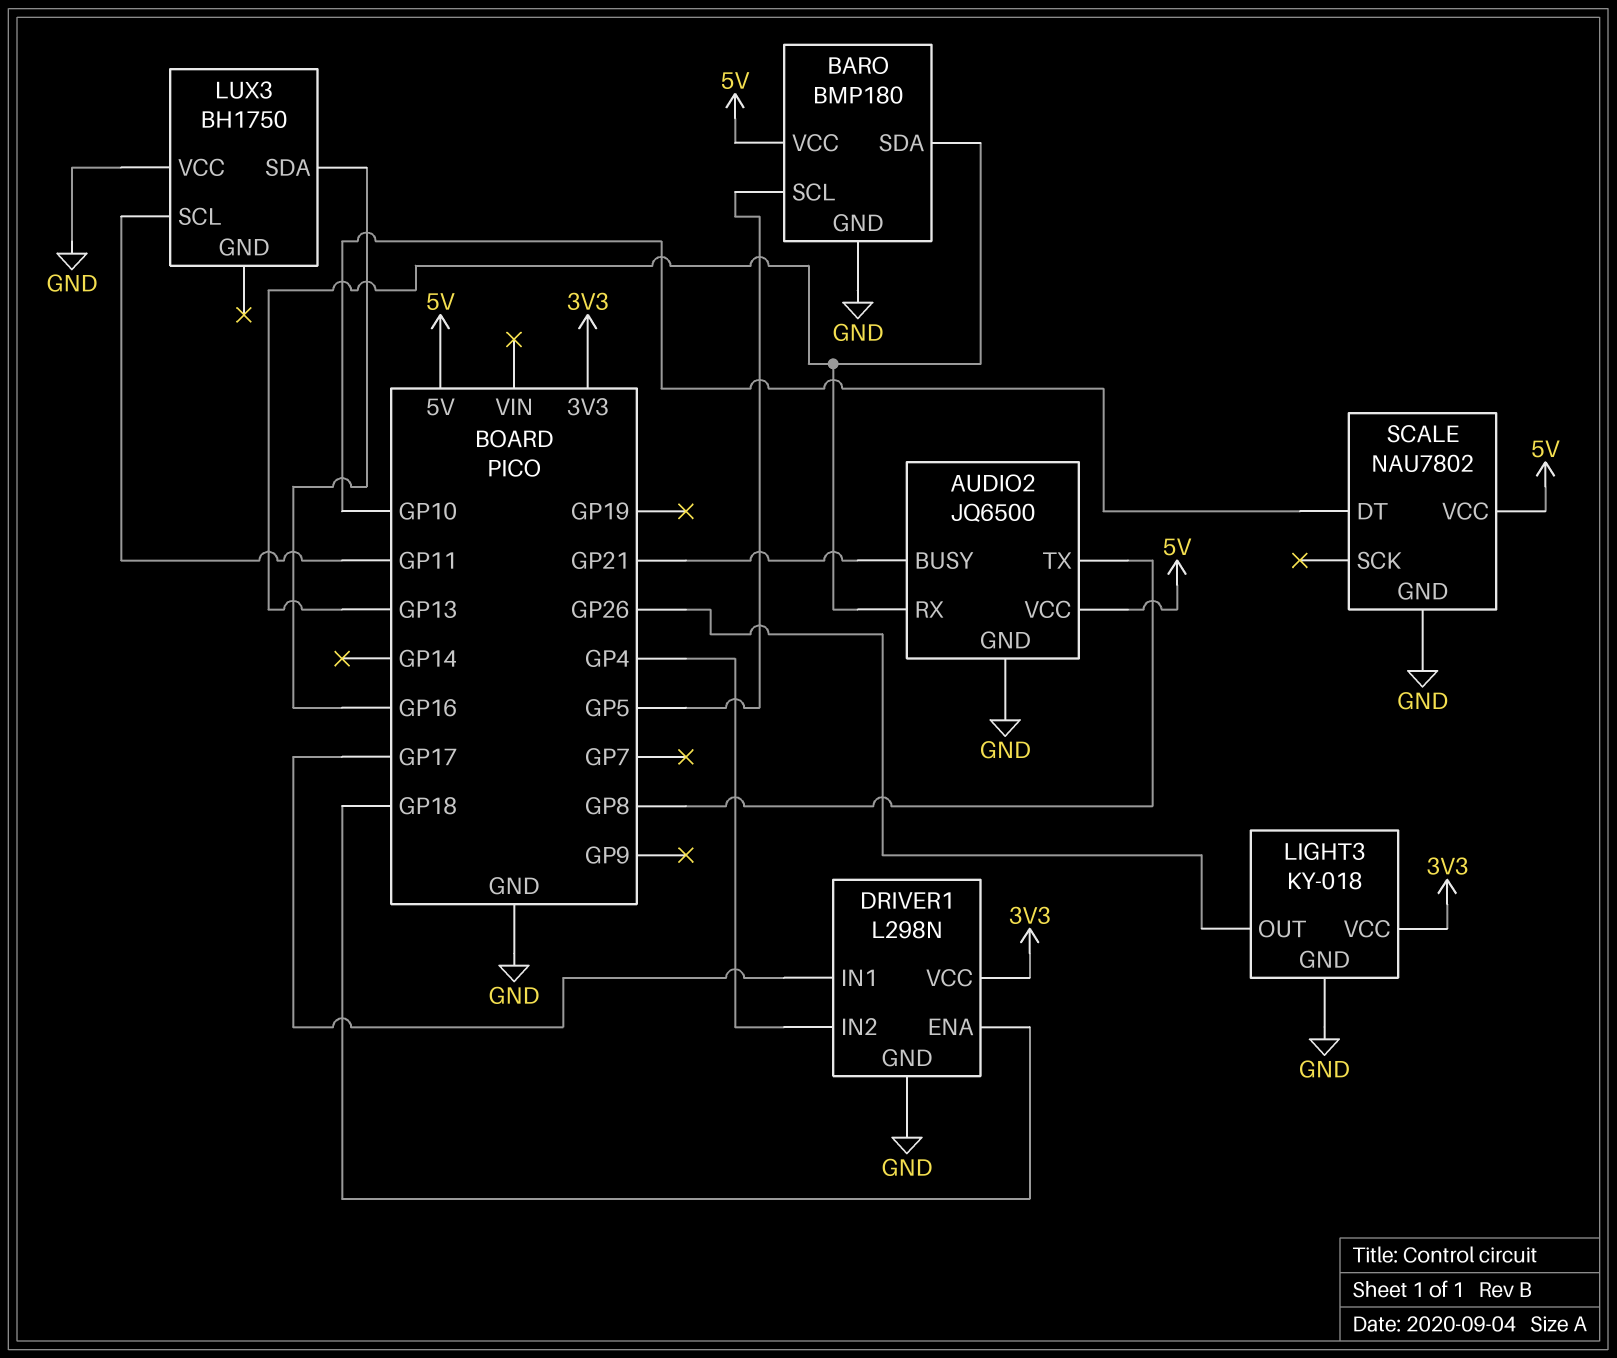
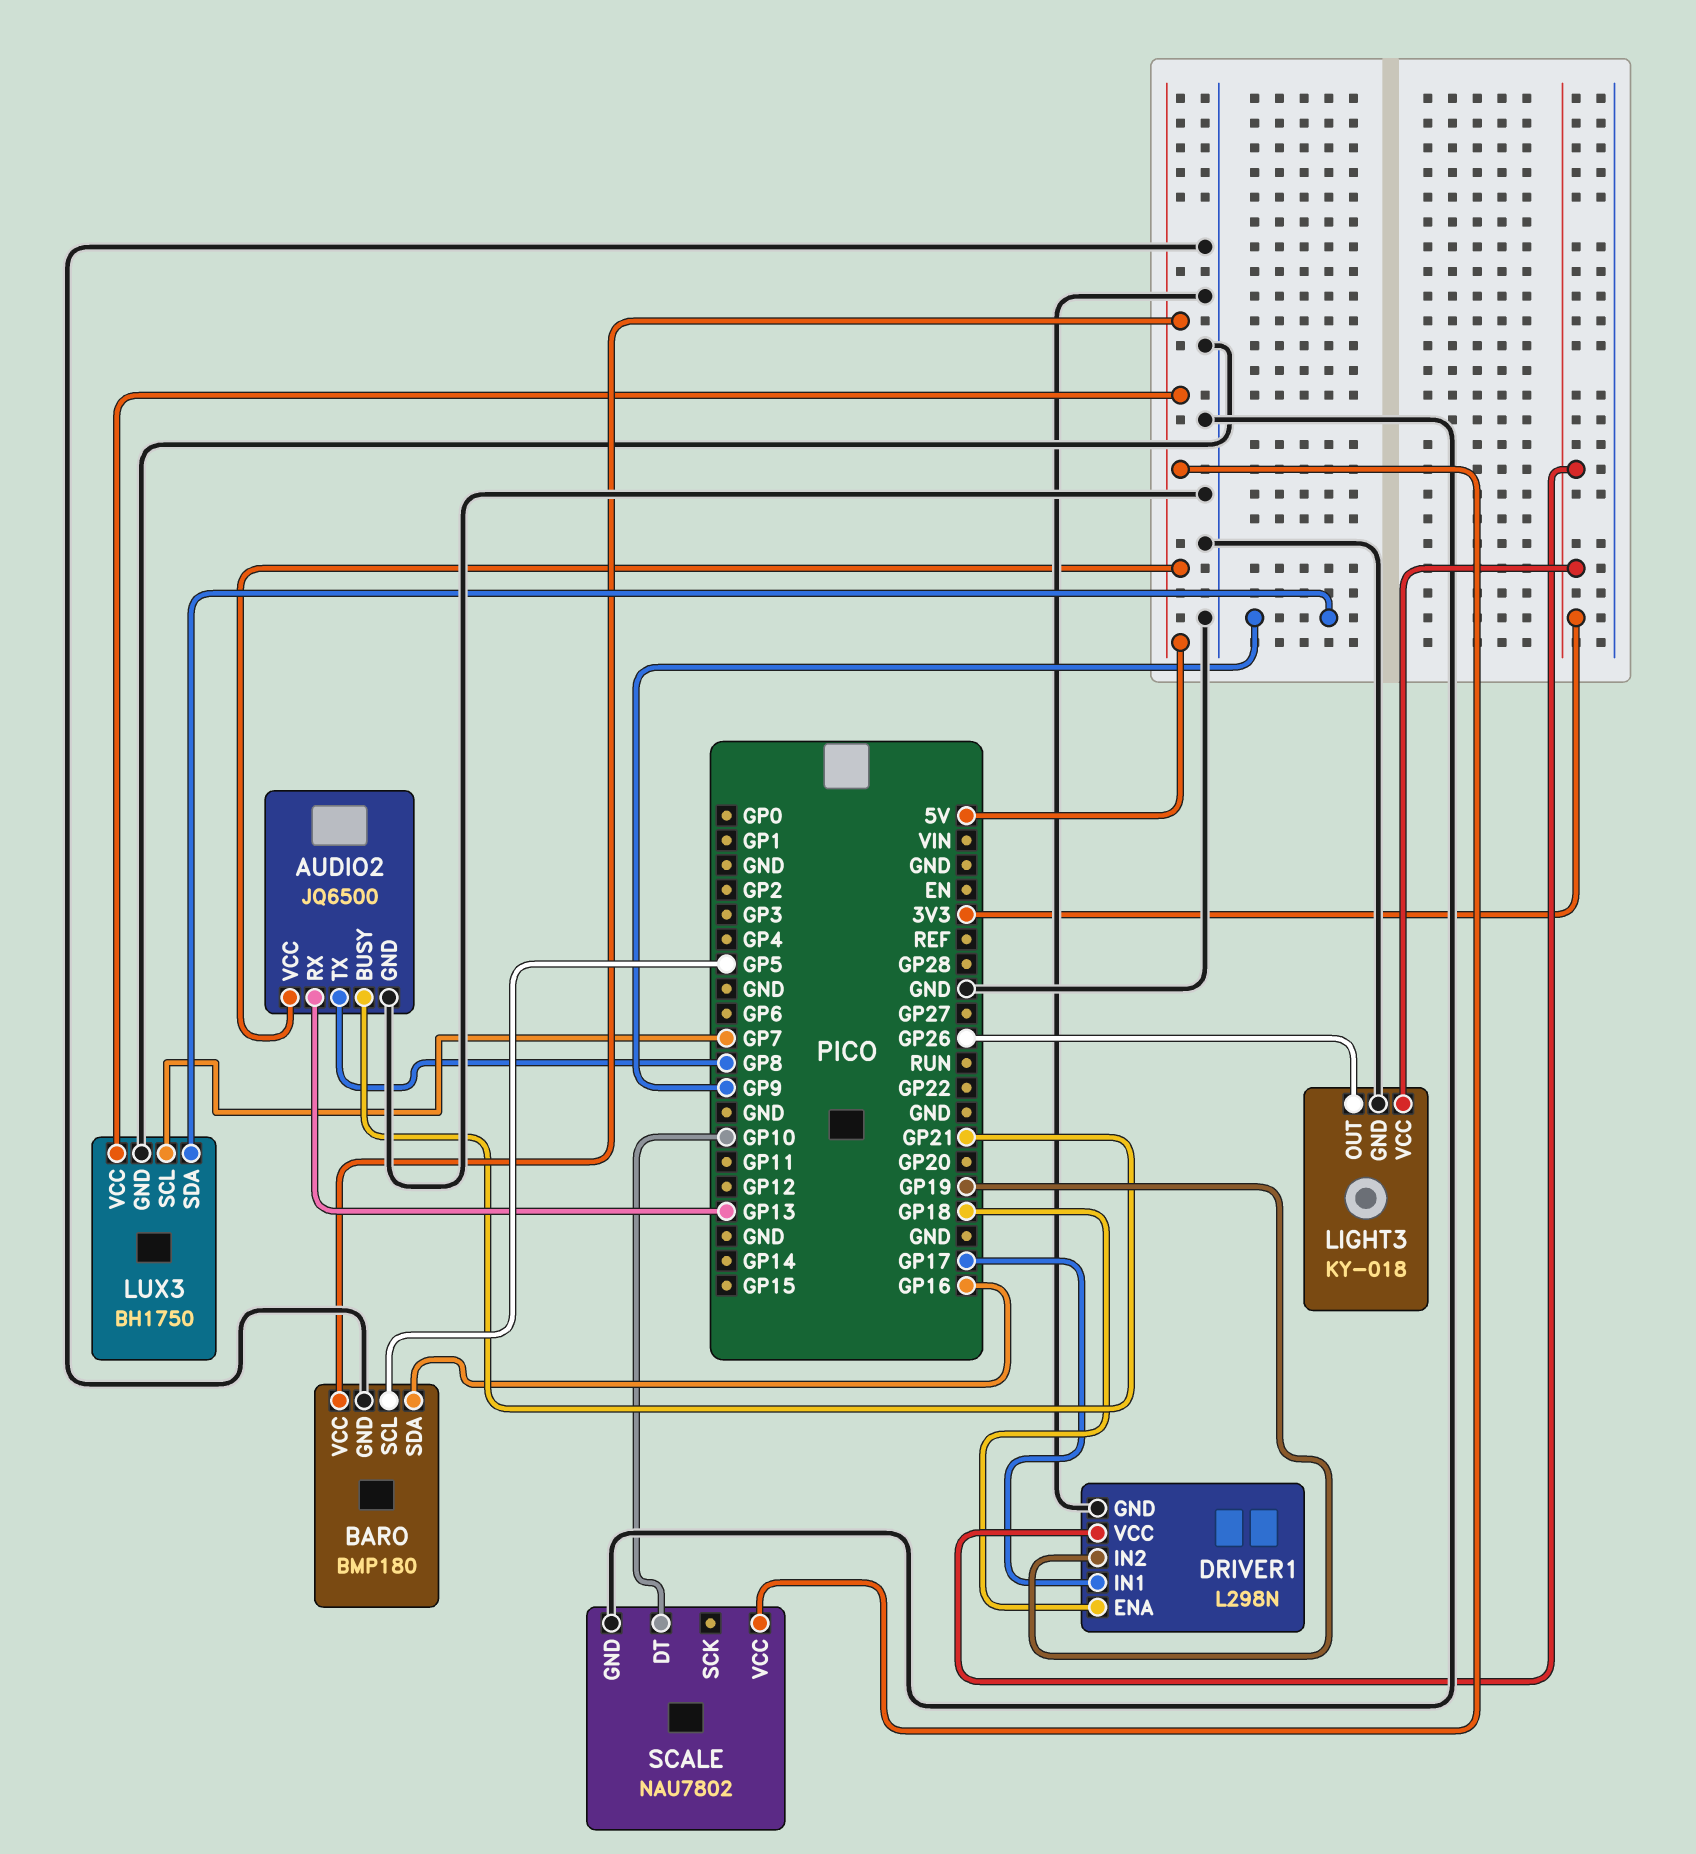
BARO pin SDA: GP13 -> GP16
DRIVER1 pin IN2: GP4 -> GP19
LUX3 pin GND: none -> GND
LUX3 pin SCL: GP11 -> GP7
LUX3 pin SDA: GP16 -> GP9
LUX3 pin VCC: GND -> 5V

